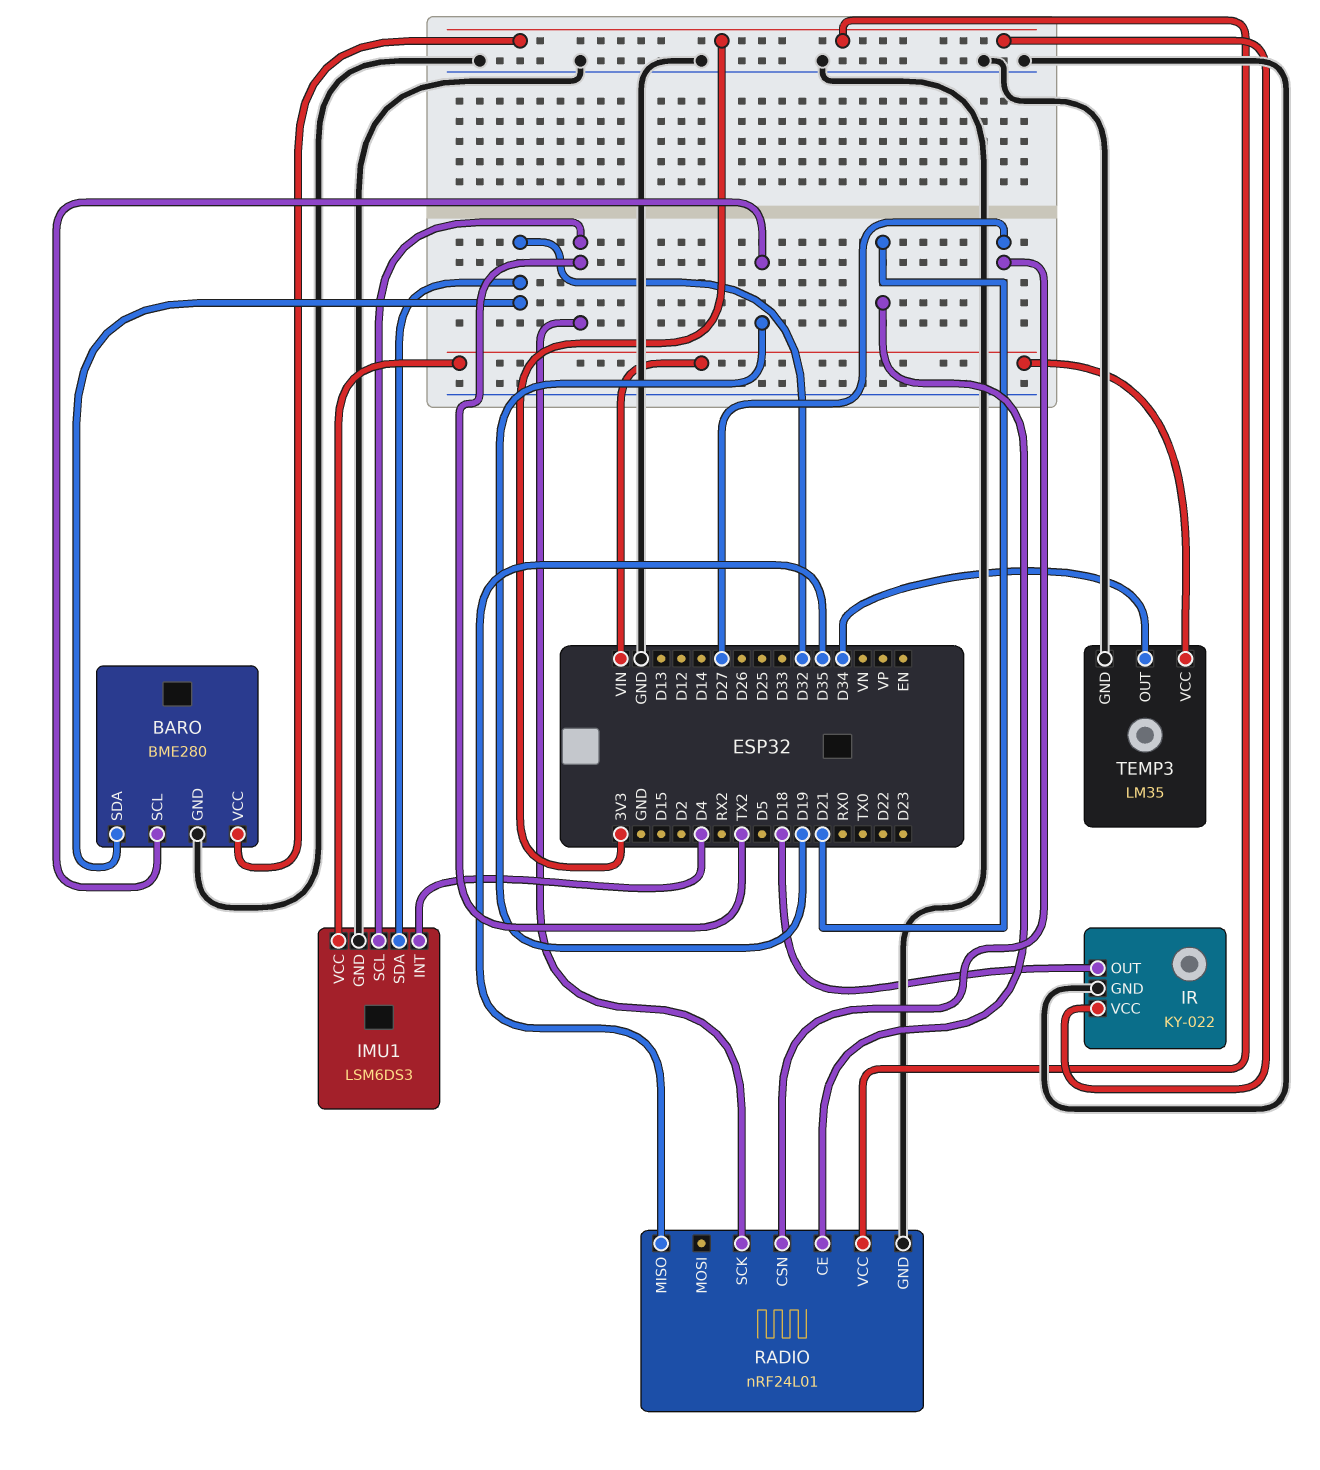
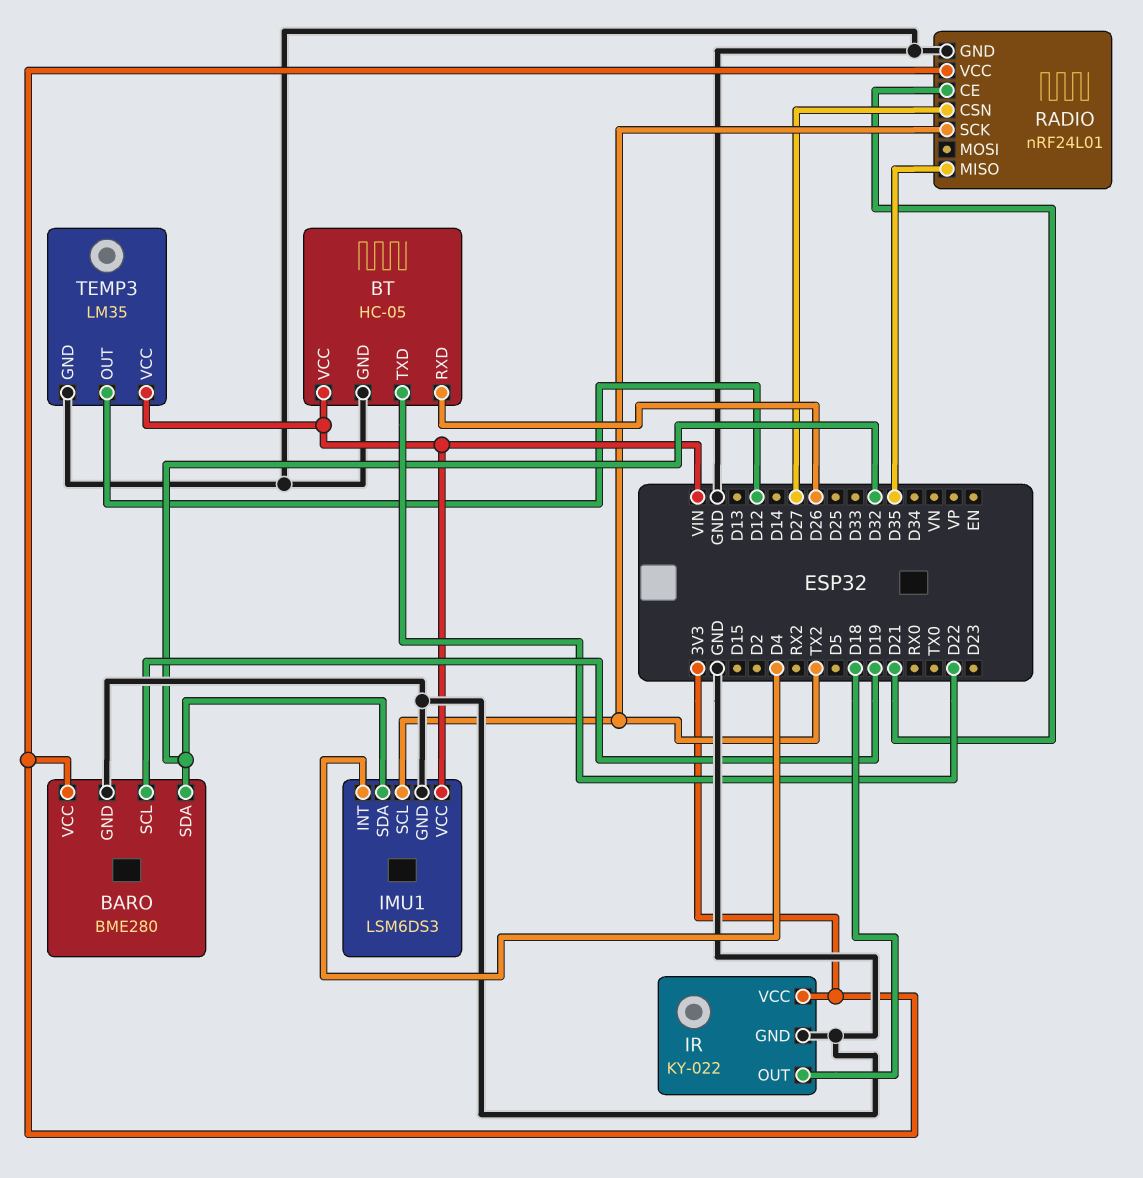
BT: none -> HC-05
BT pin GND: none -> GND
BT pin RXD: none -> D26
BT pin TXD: none -> D22
BT pin VCC: none -> VIN
TEMP3 pin OUT: D34 -> D12

